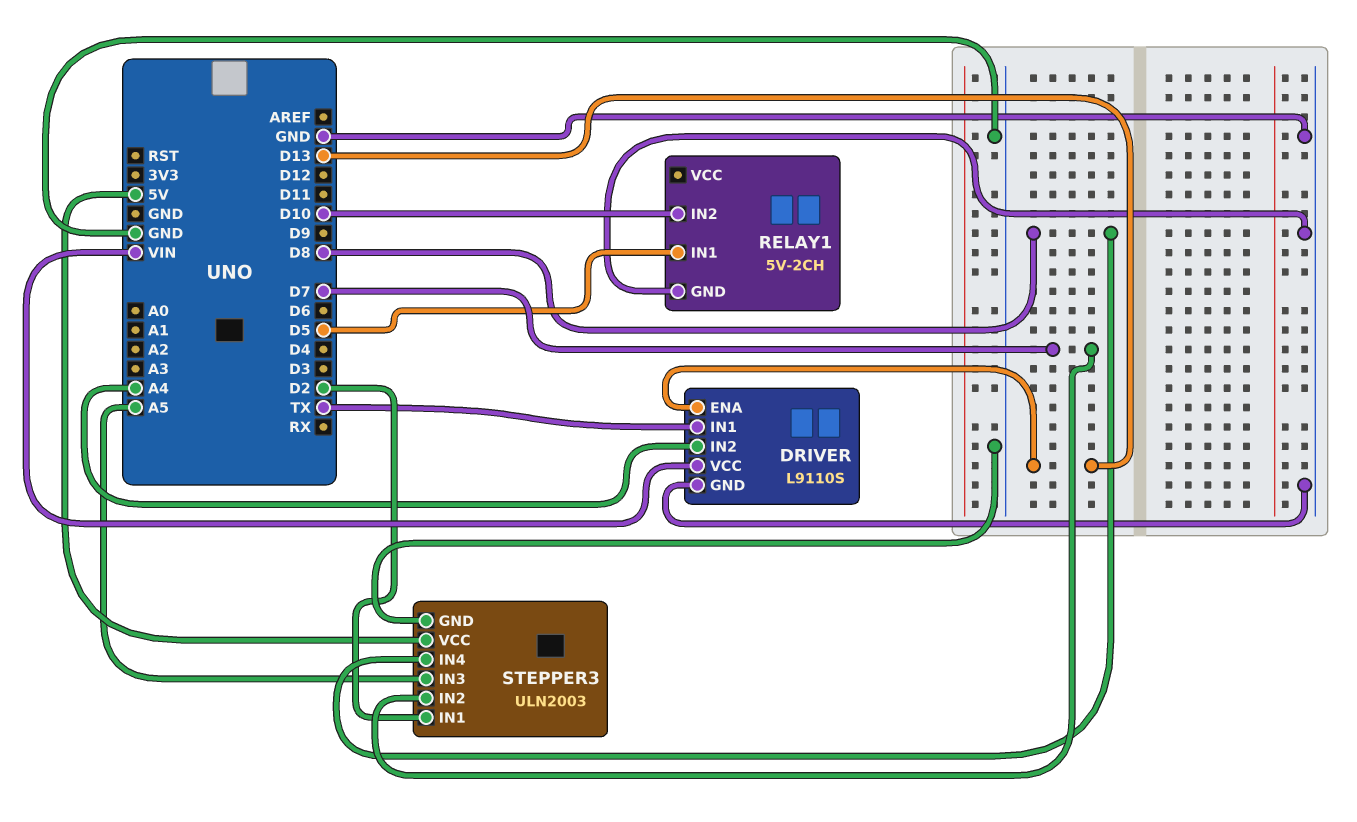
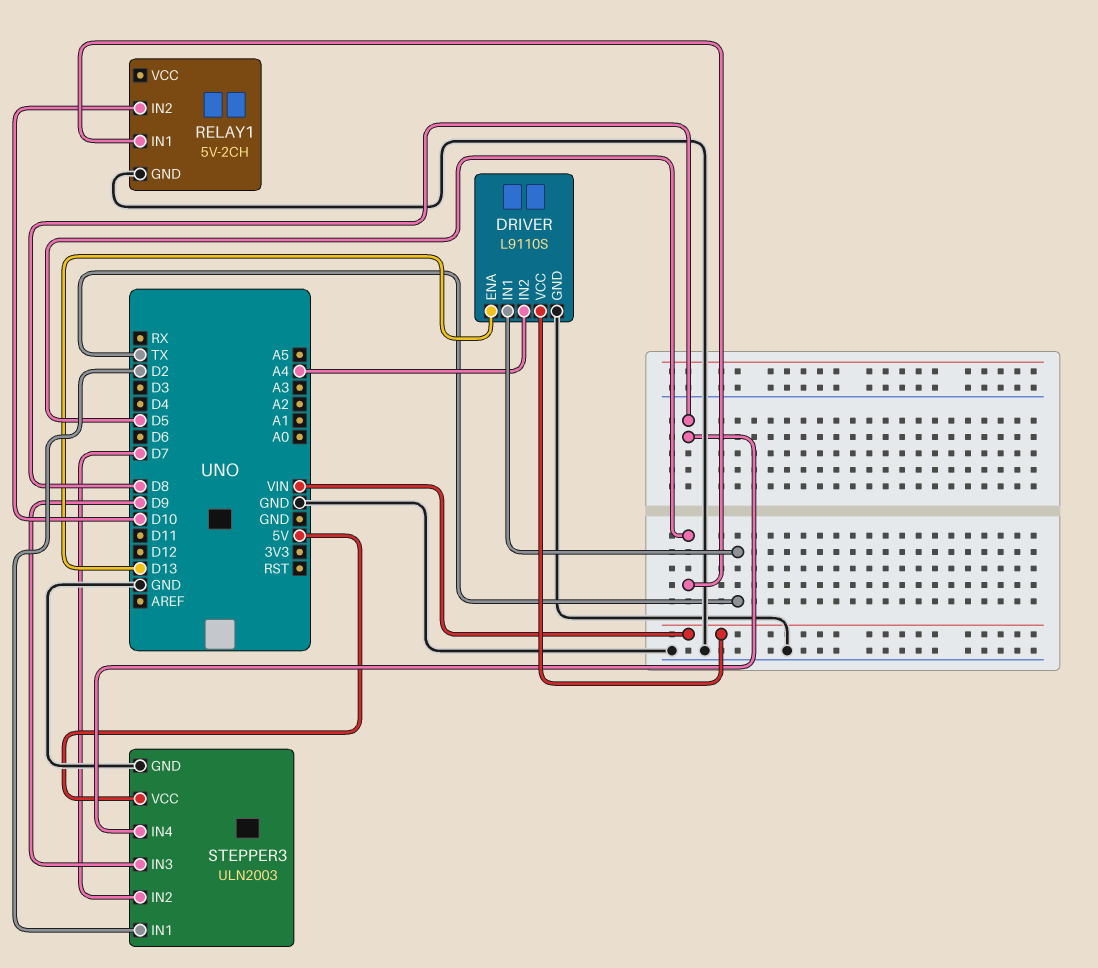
STEPPER3 pin IN3: A5 -> D9

